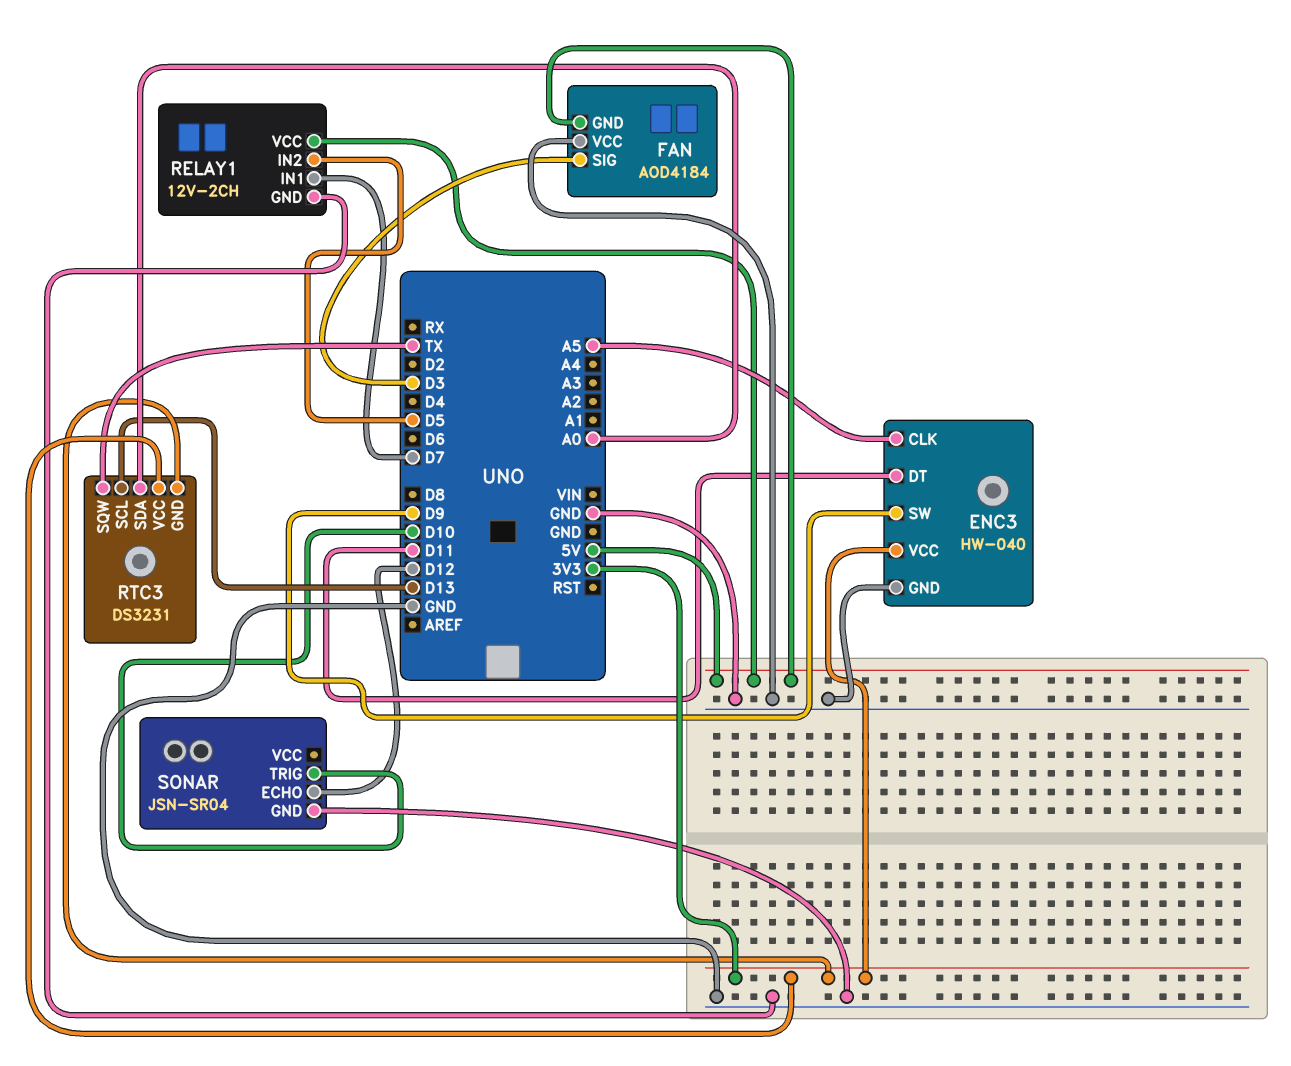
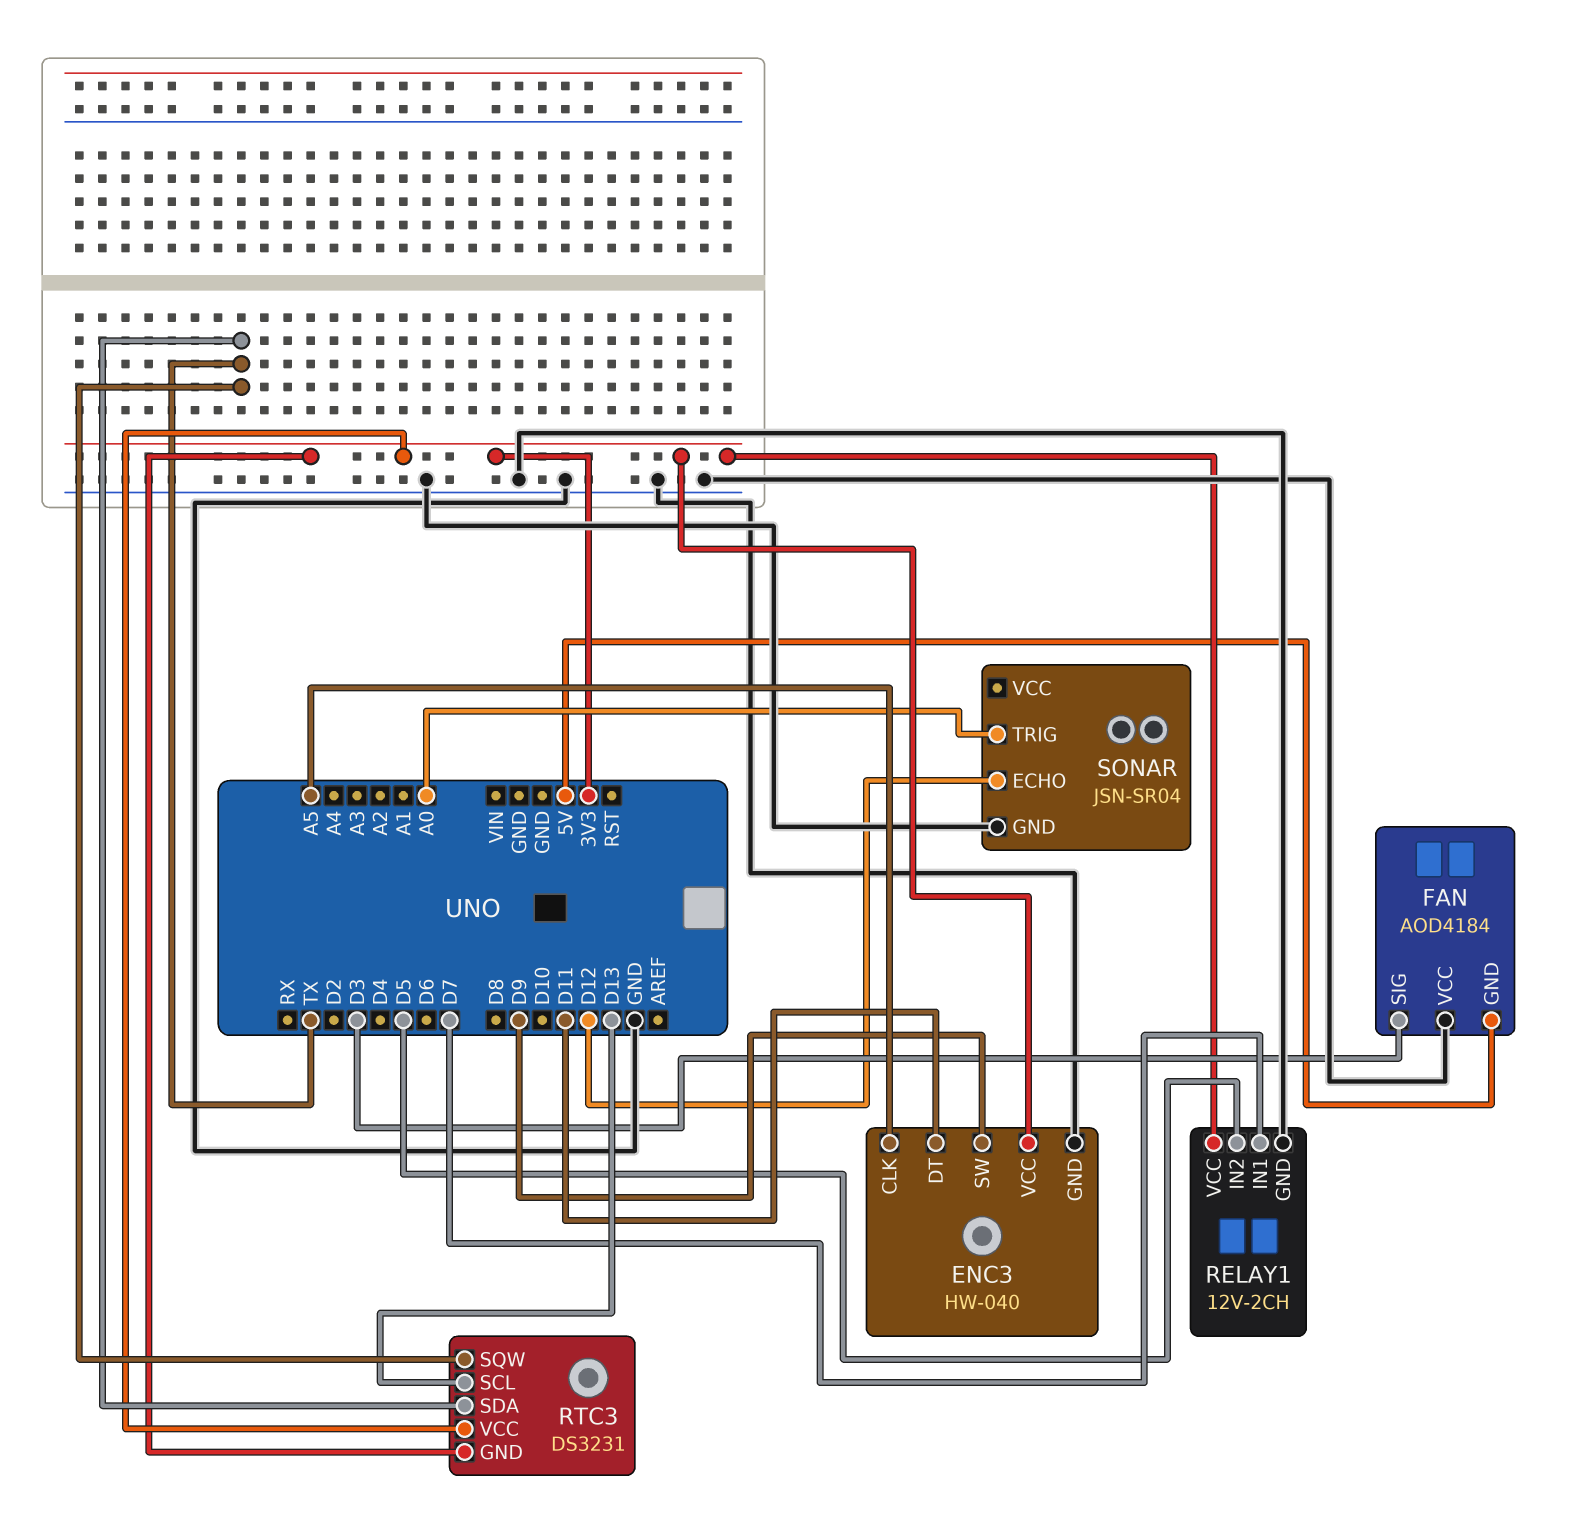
RELAY1 pin VCC: 5V -> 3V3
RTC3 pin SDA: A0 -> TX
SONAR pin TRIG: D10 -> A0

